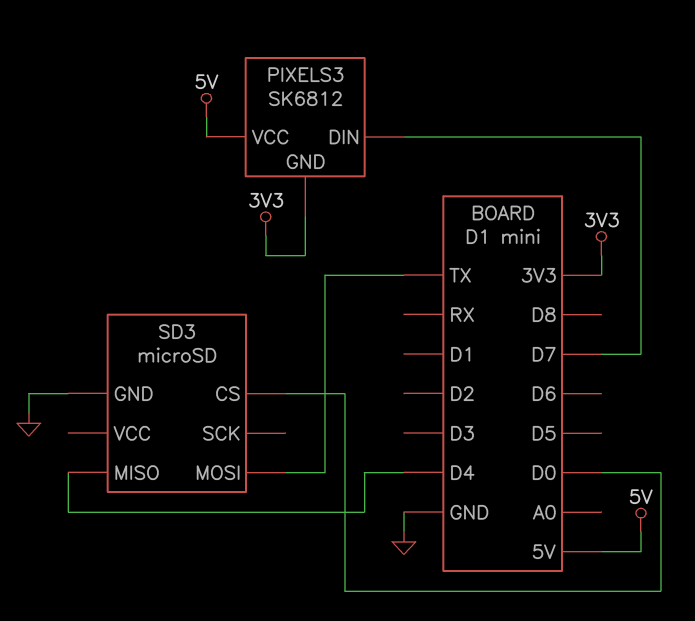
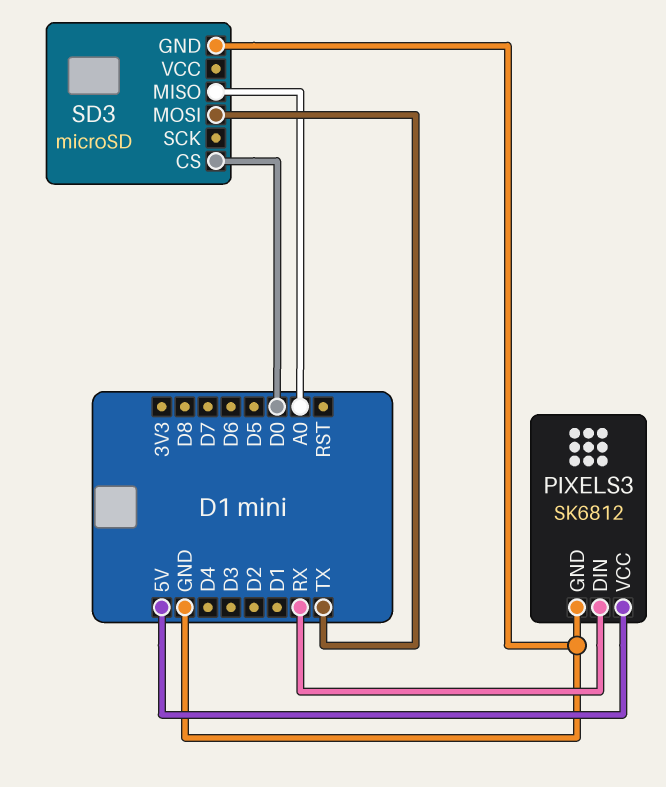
PIXELS3 pin DIN: D7 -> RX
PIXELS3 pin GND: 3V3 -> GND
SD3 pin MISO: D4 -> A0

